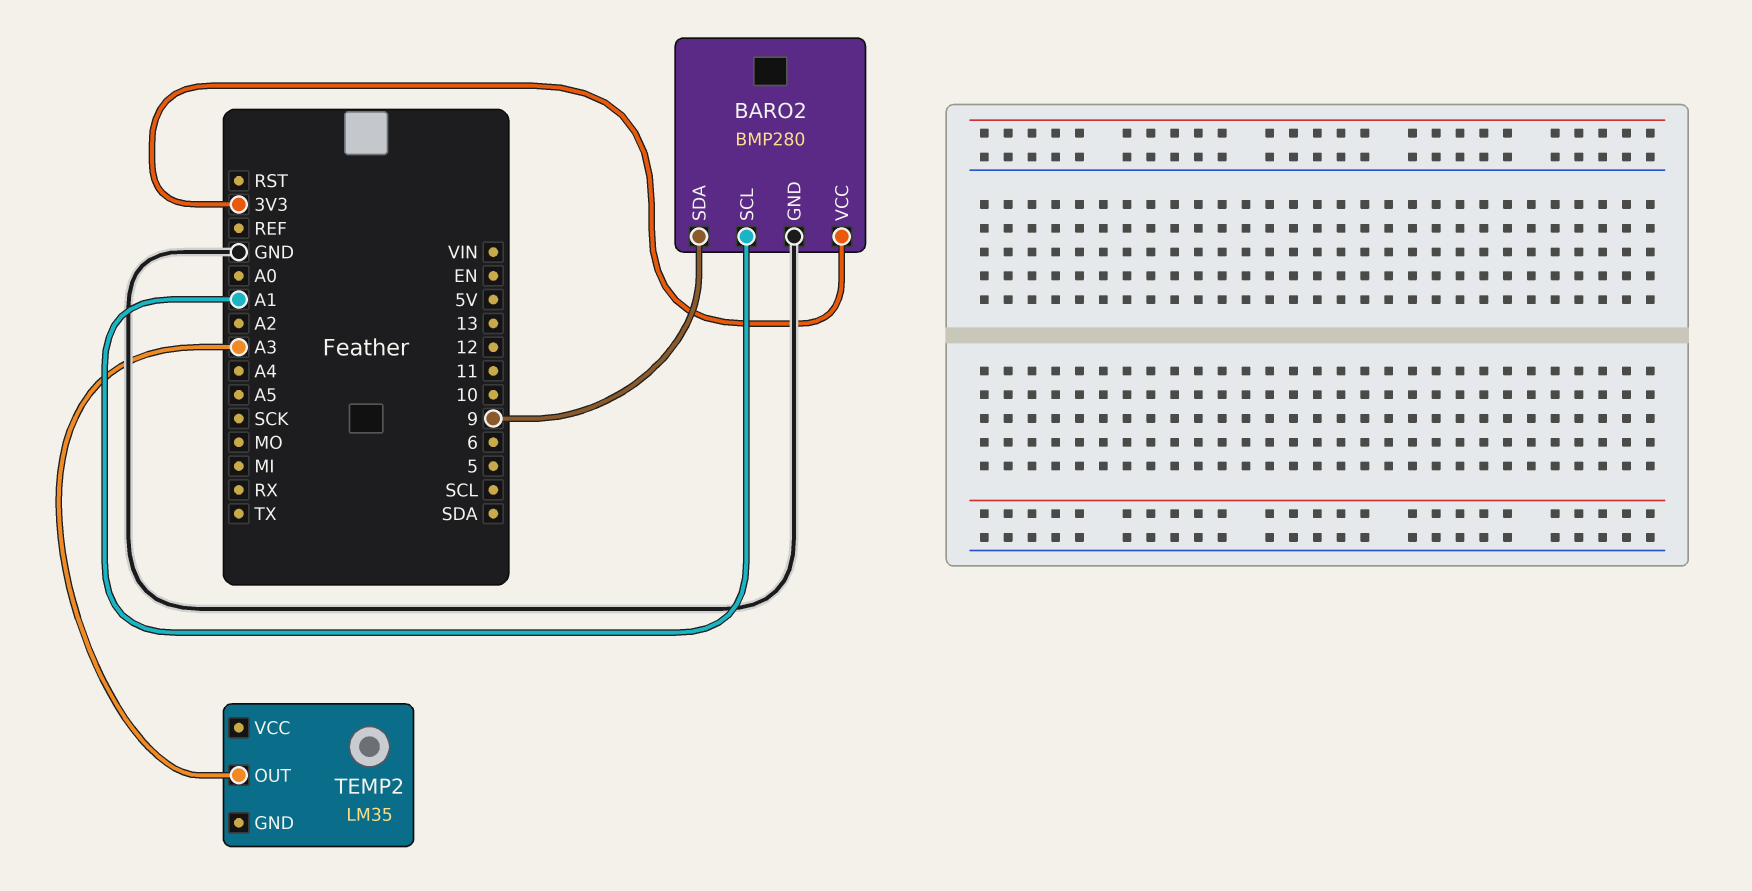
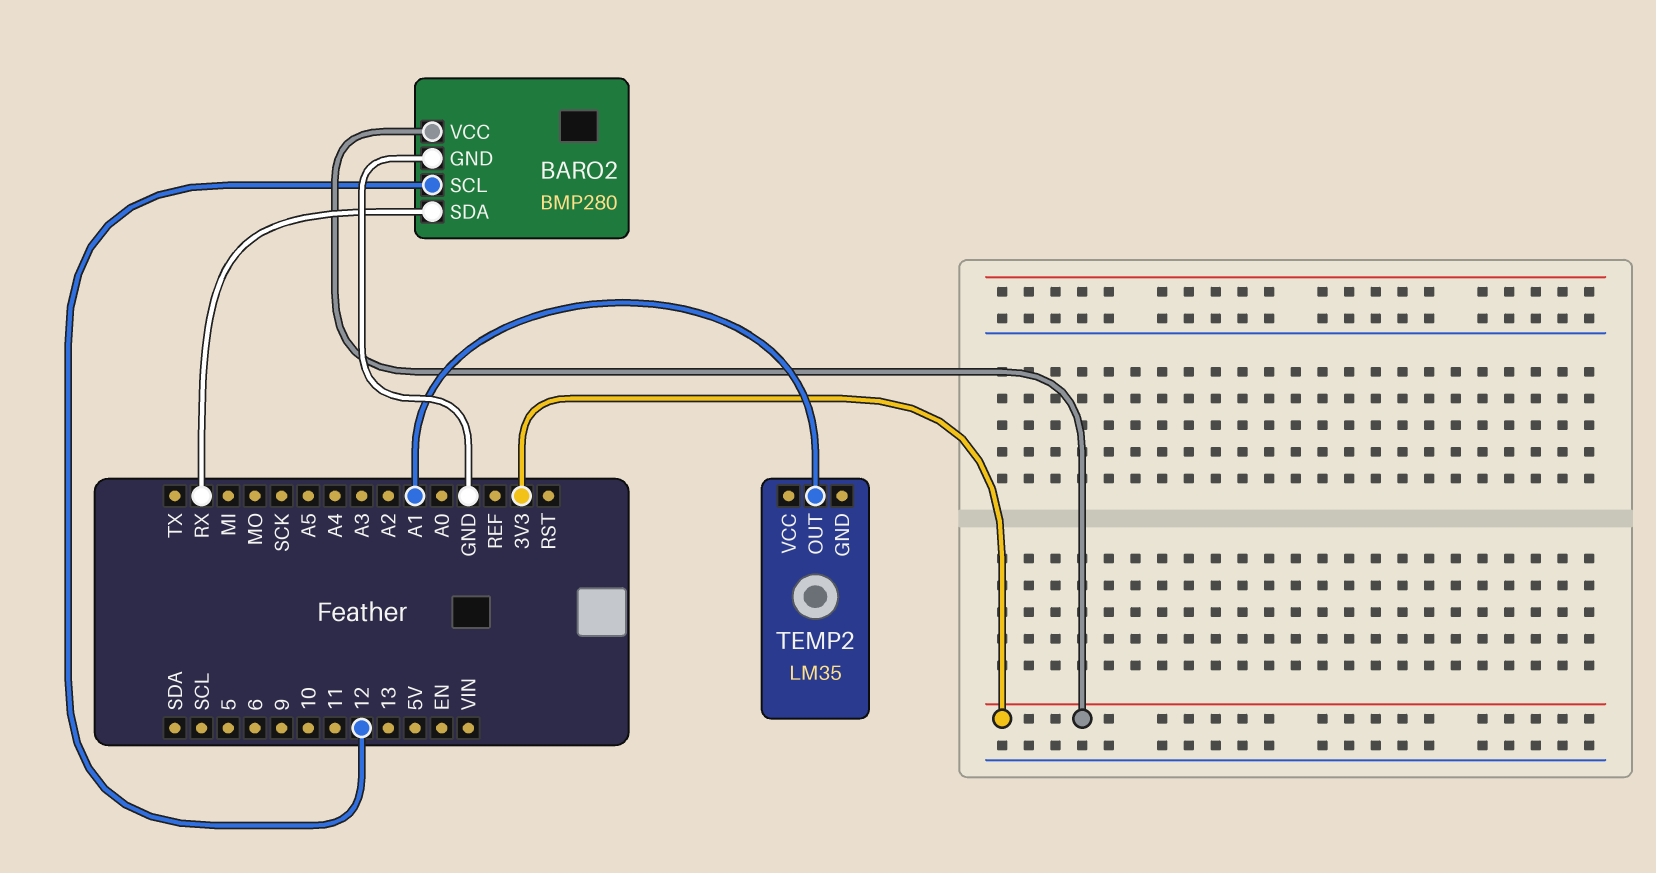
BARO2 pin SCL: A1 -> 12
BARO2 pin SDA: 9 -> RX
TEMP2 pin OUT: A3 -> A1

